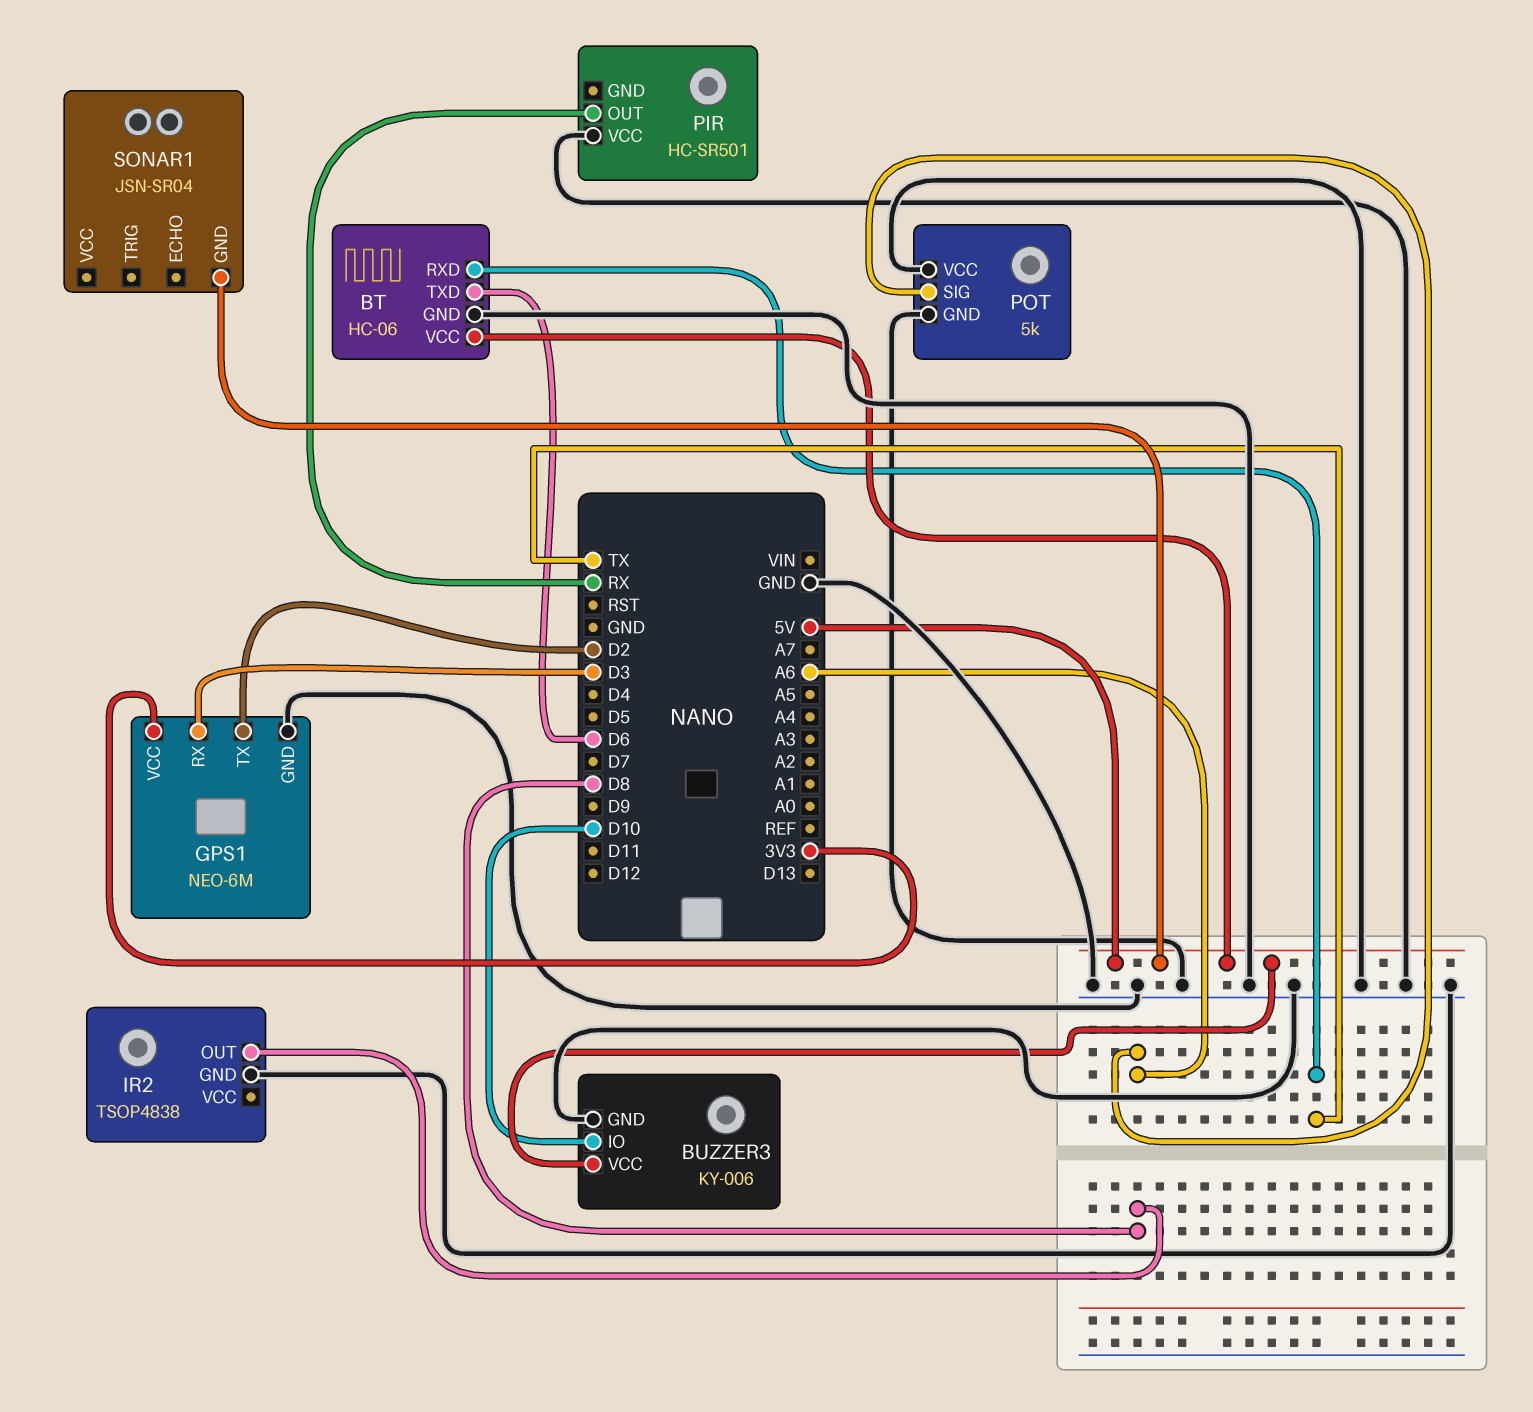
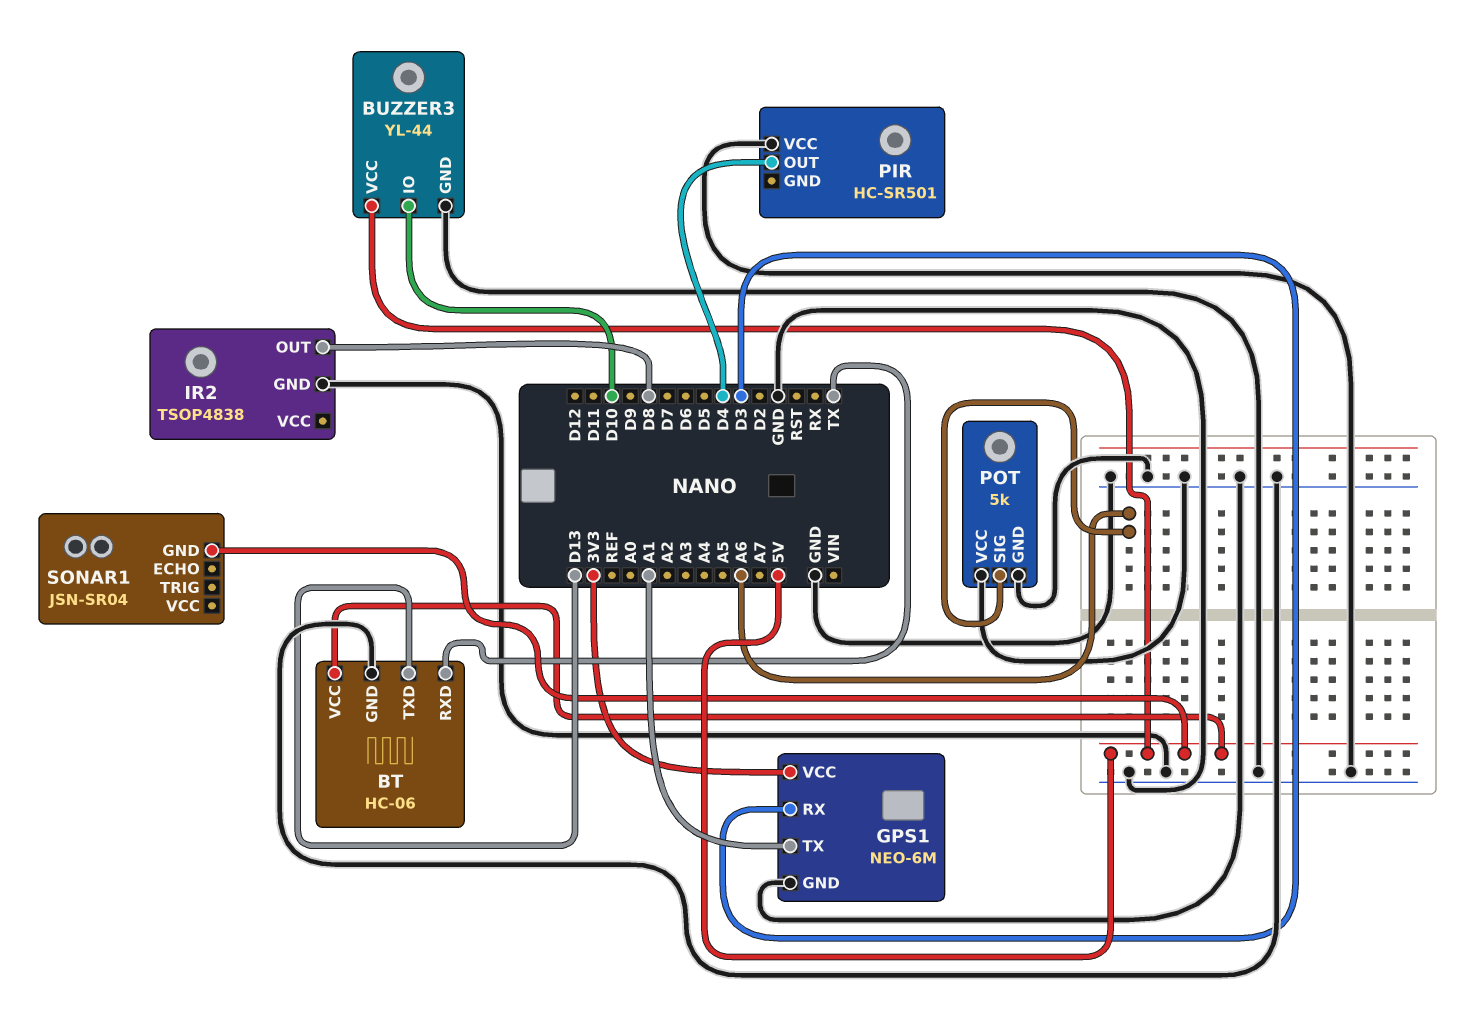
BT pin TXD: D6 -> D13
BUZZER3: KY-006 -> YL-44
GPS1 pin TX: D2 -> A1
PIR pin OUT: RX -> D4

